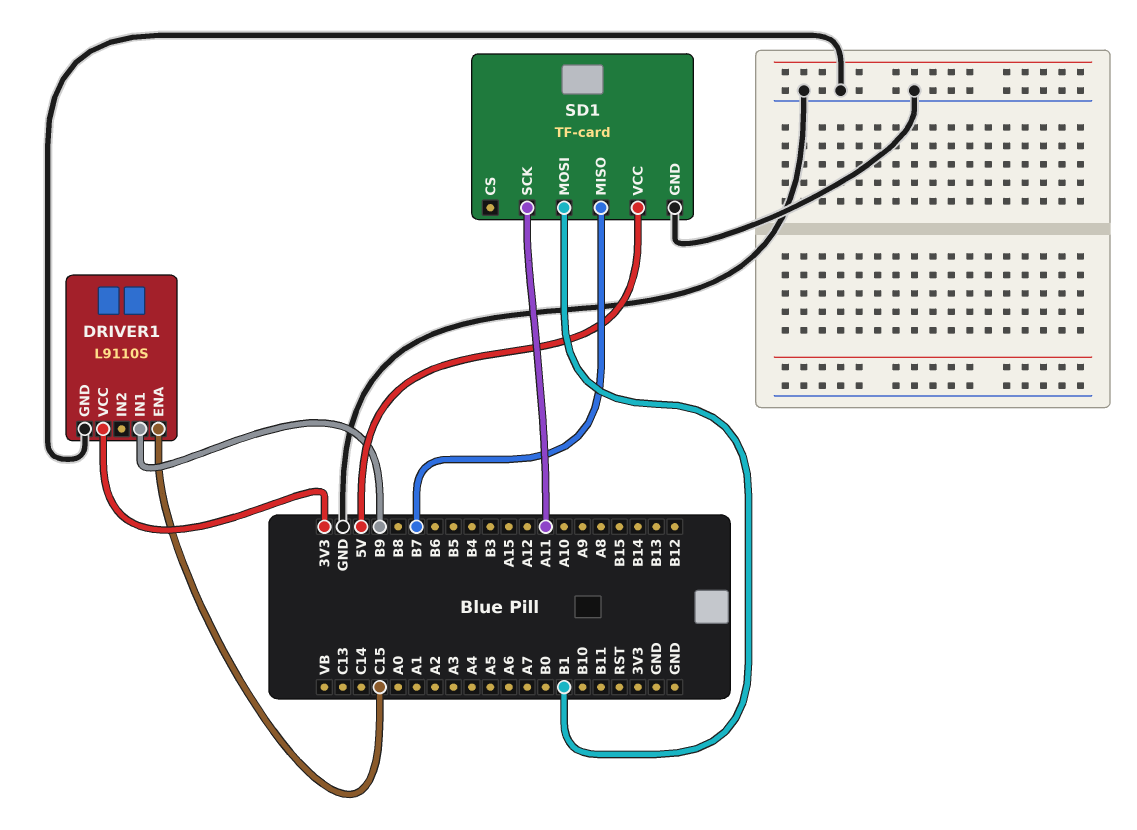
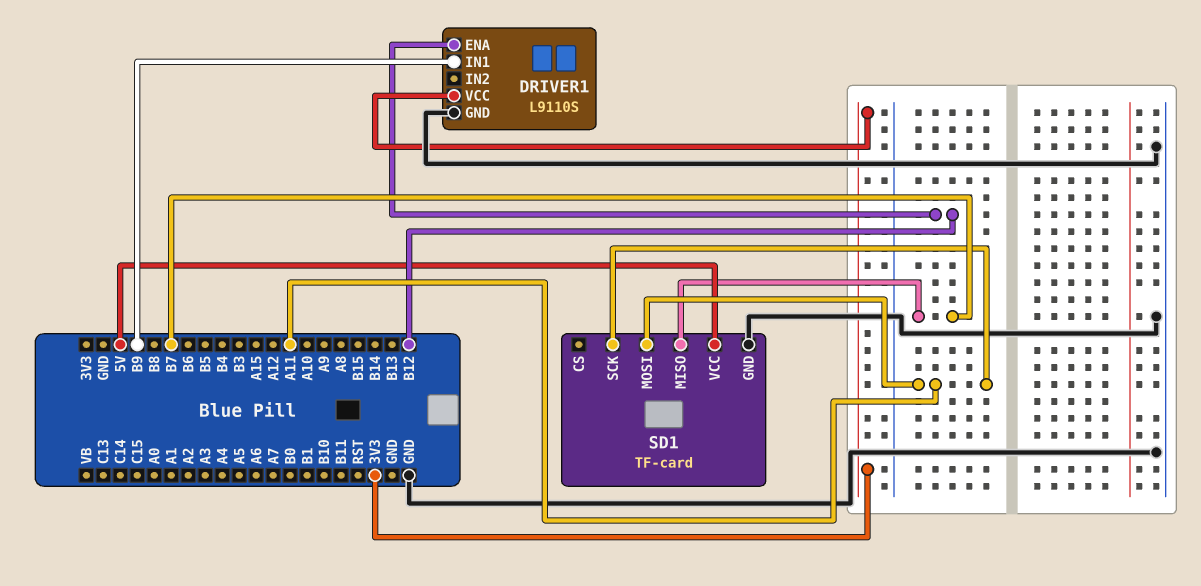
DRIVER1 pin ENA: C15 -> B12
SD1 pin MOSI: B1 -> A11

